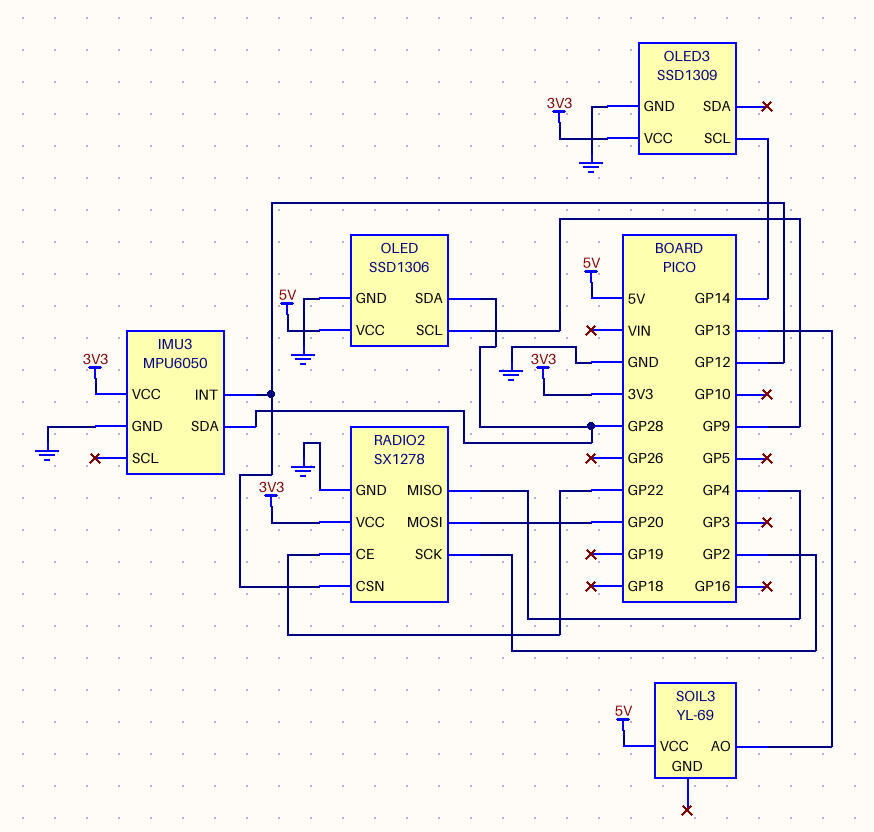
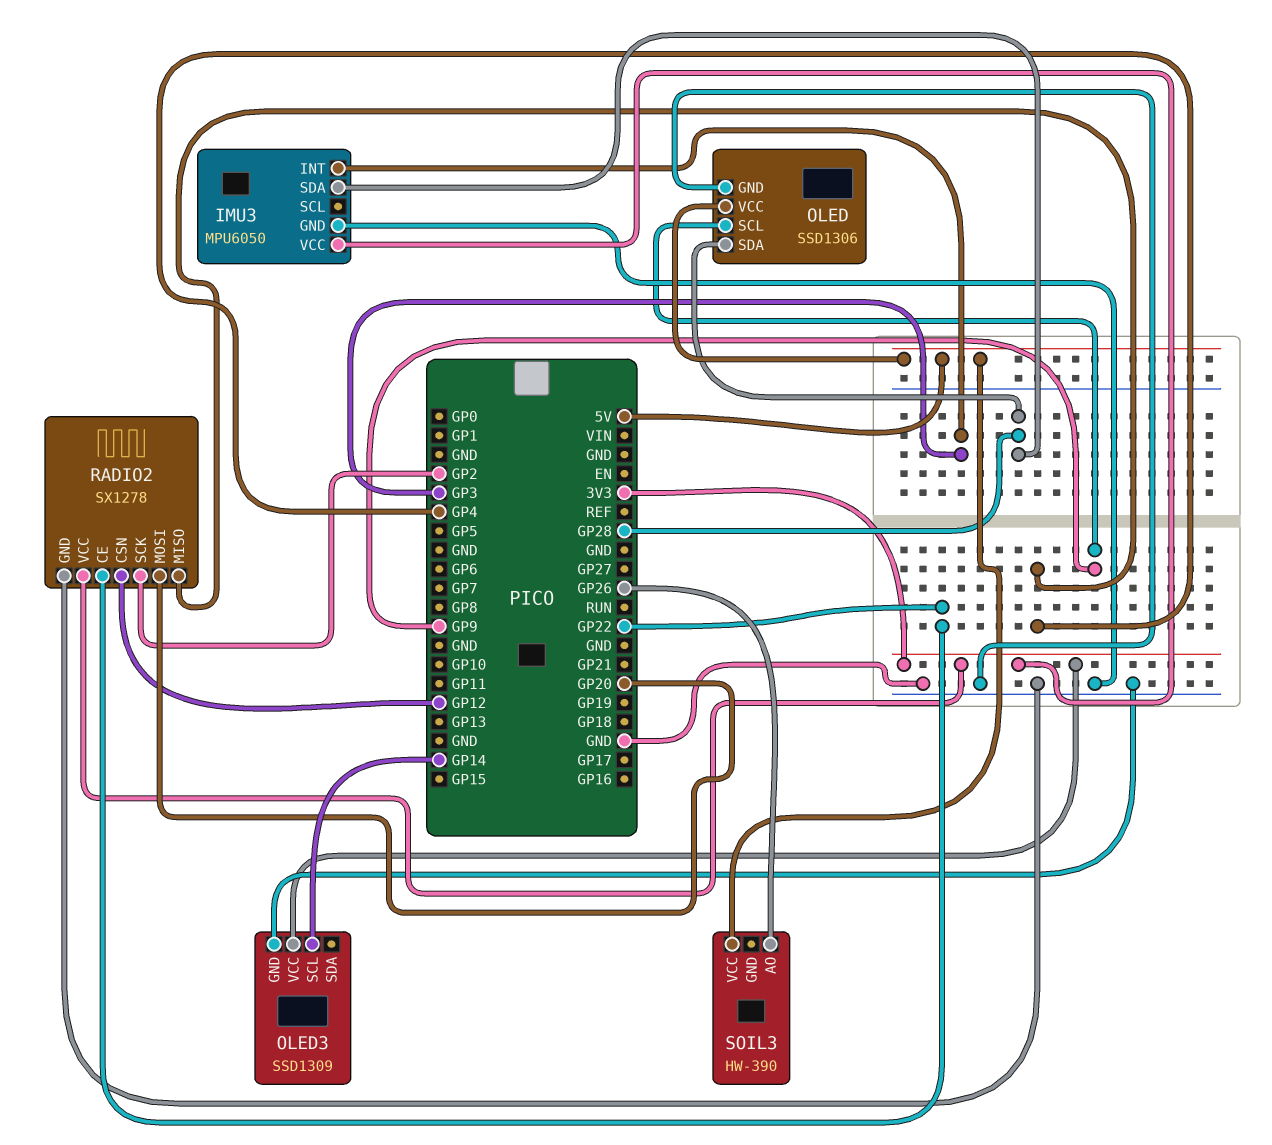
IMU3 pin INT: GP12 -> GP3
SOIL3: YL-69 -> HW-390
SOIL3 pin AO: GP13 -> GP26

